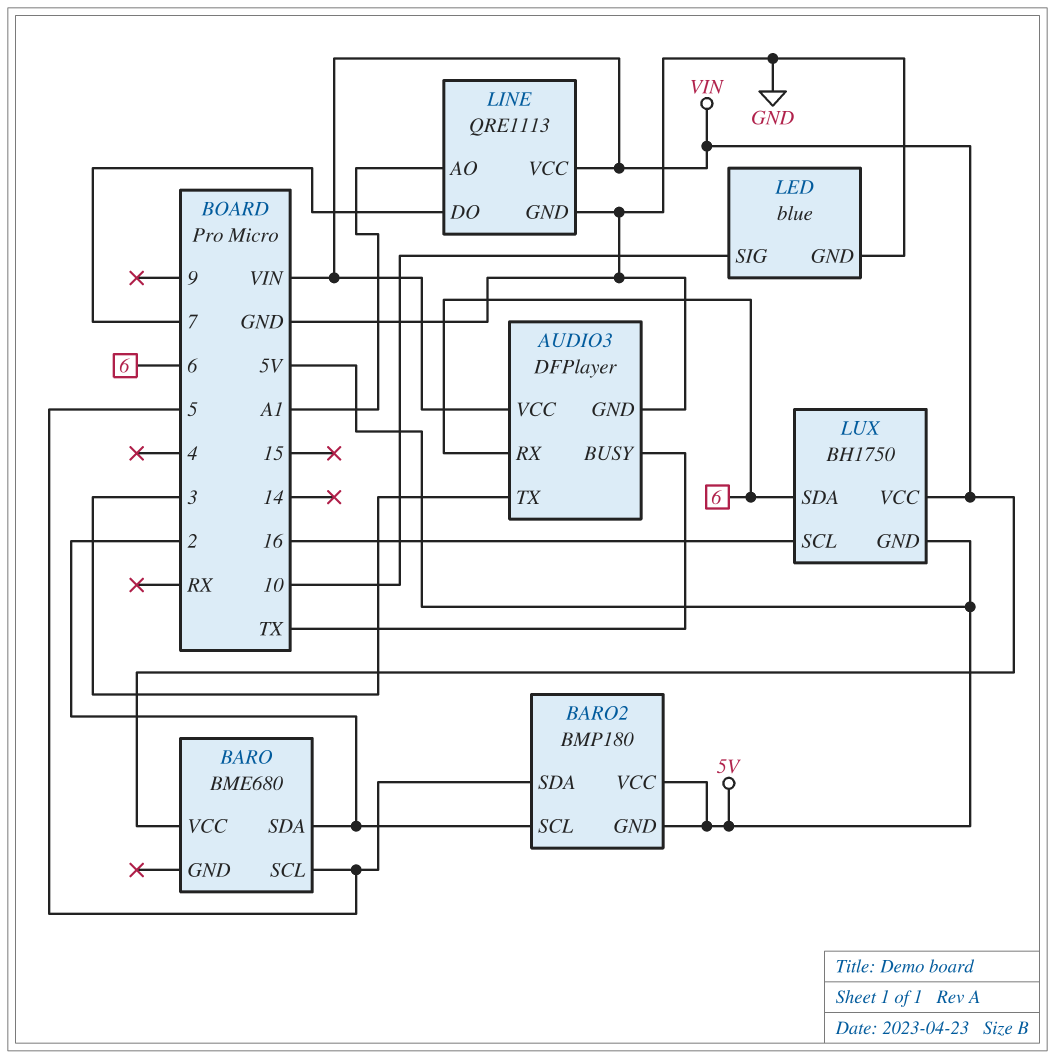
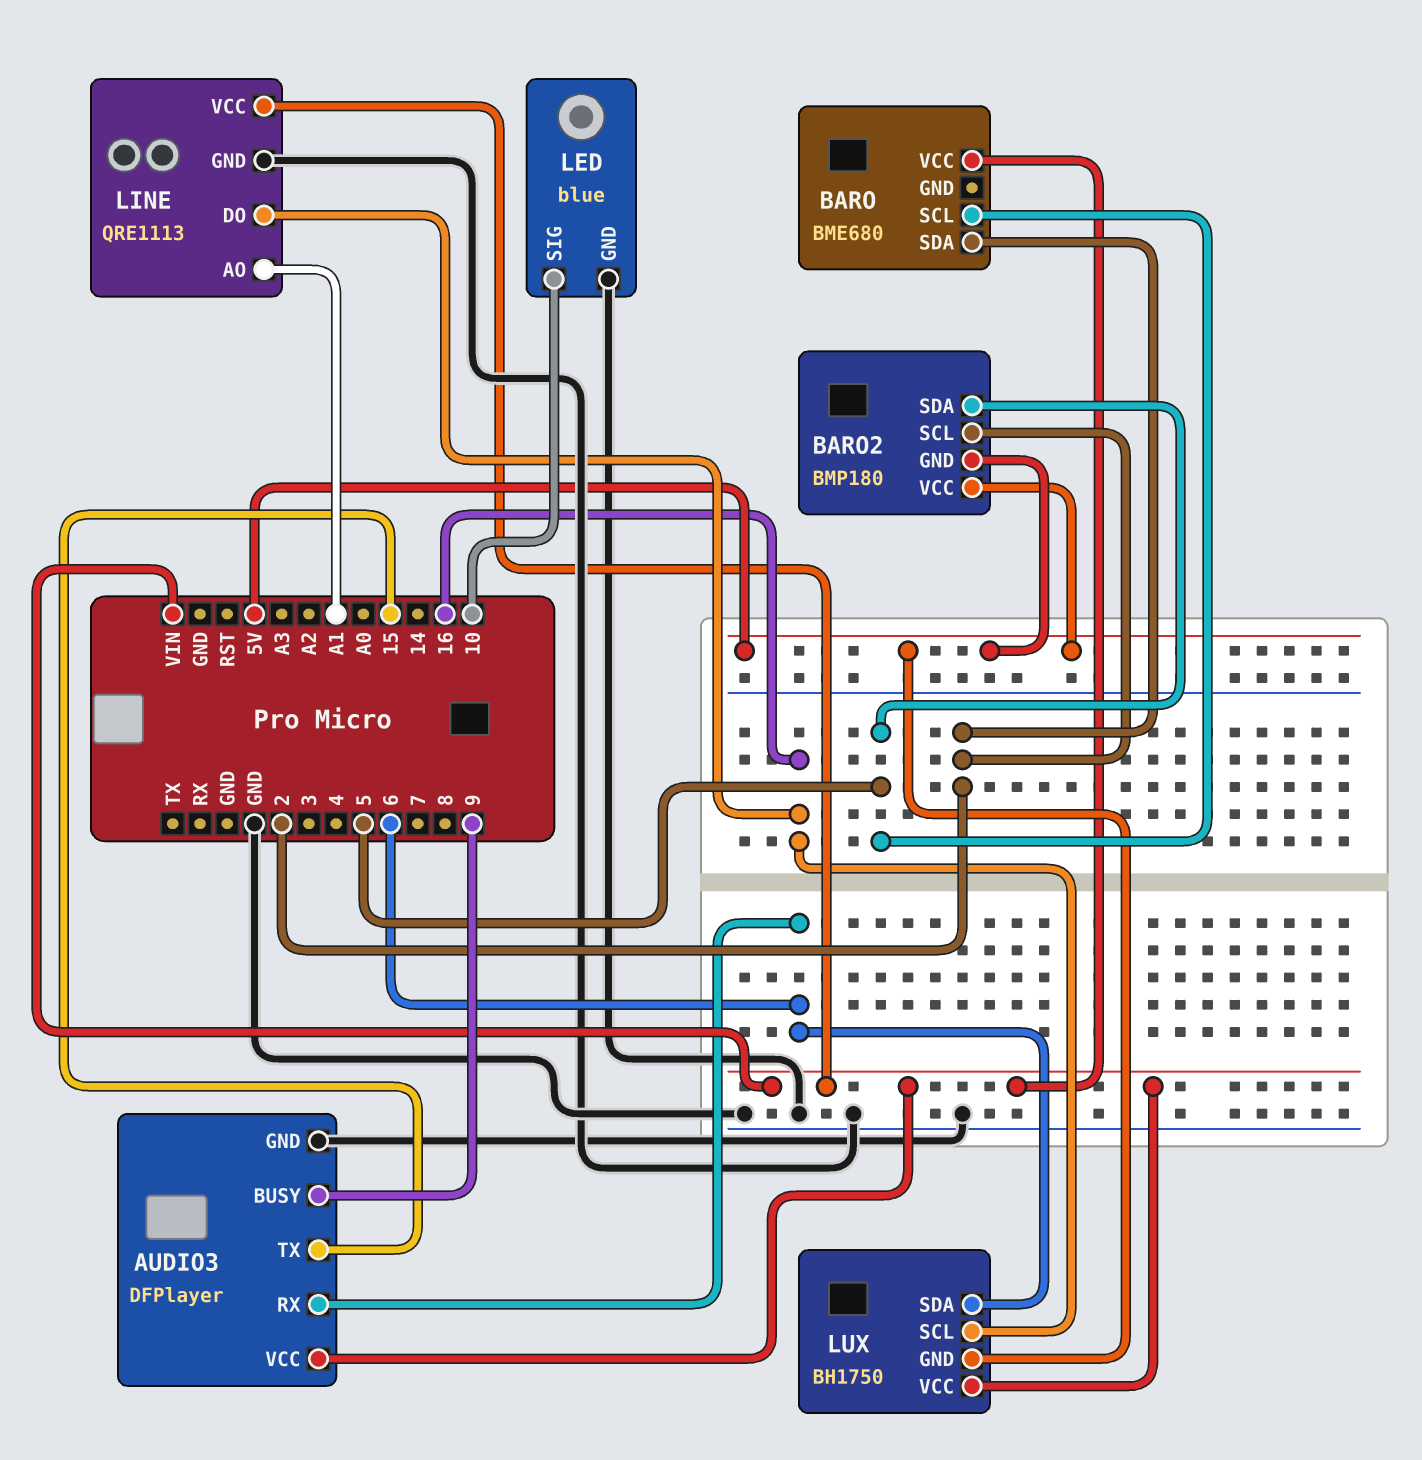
AUDIO3 pin BUSY: TX -> 9
AUDIO3 pin TX: 3 -> 15
LINE pin DO: 7 -> 16

